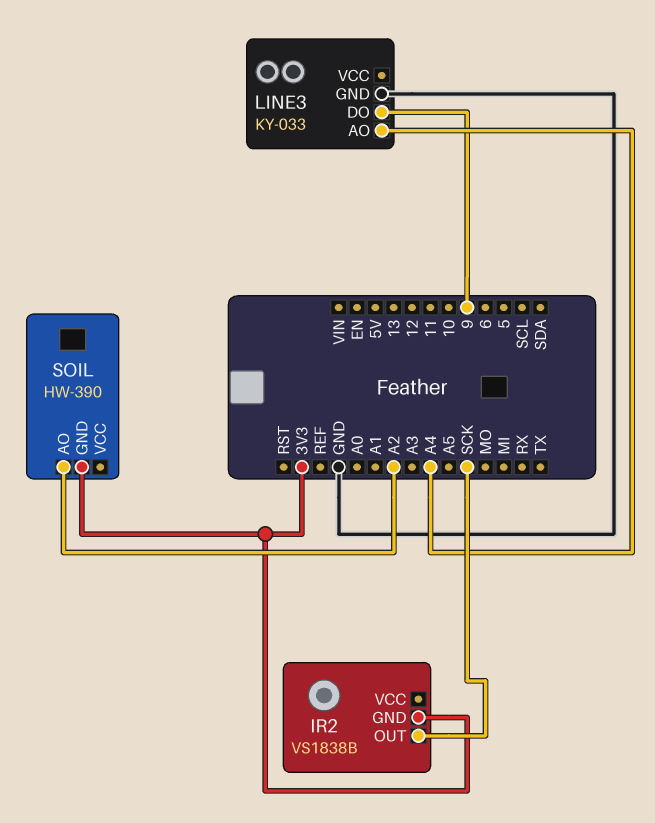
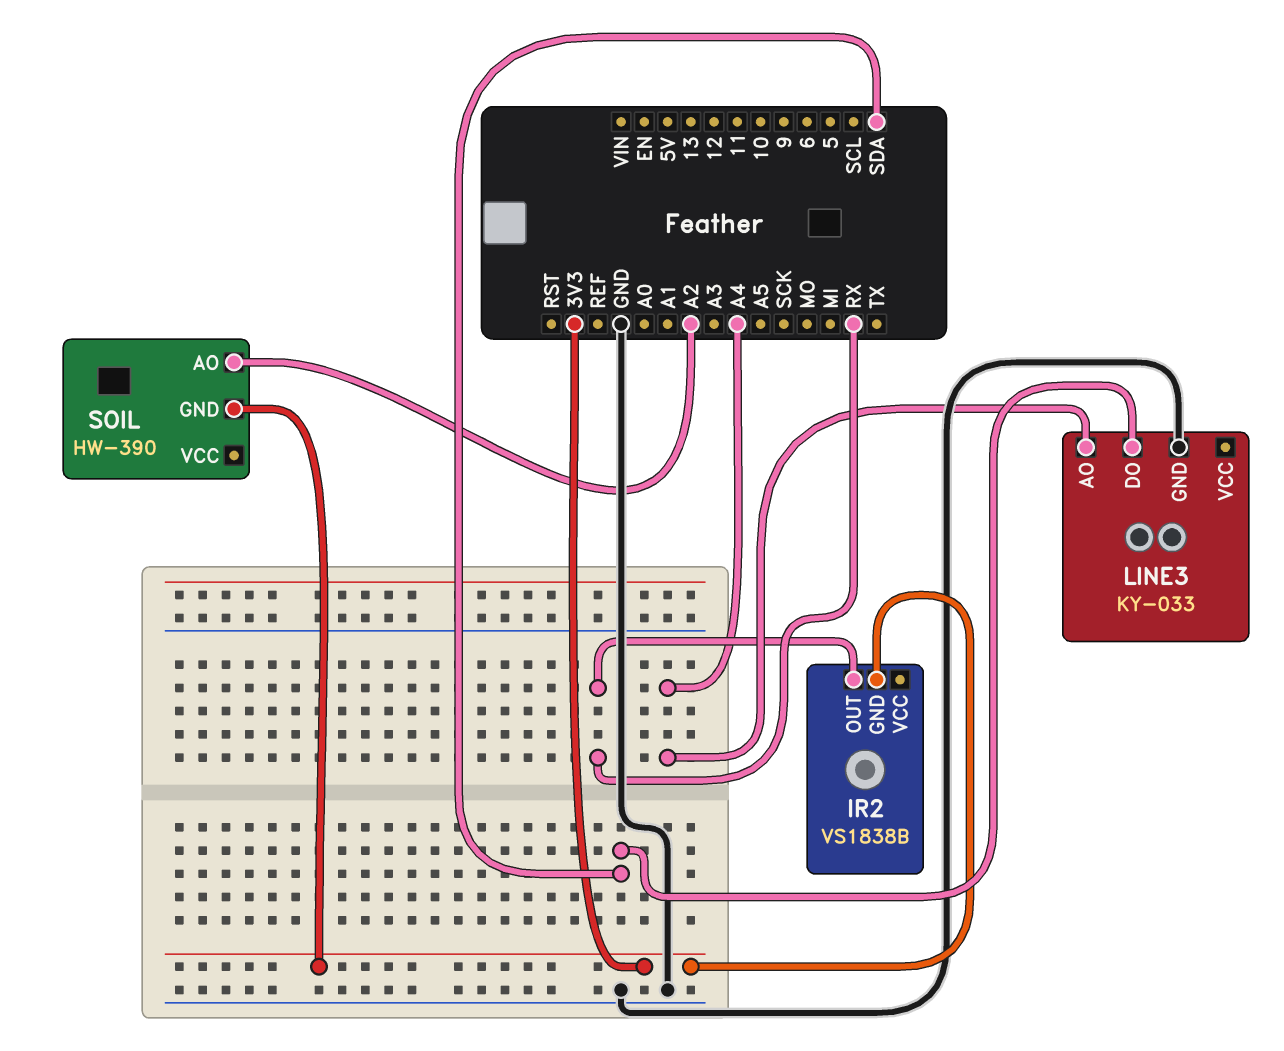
IR2 pin OUT: SCK -> RX
LINE3 pin DO: 9 -> SDA

